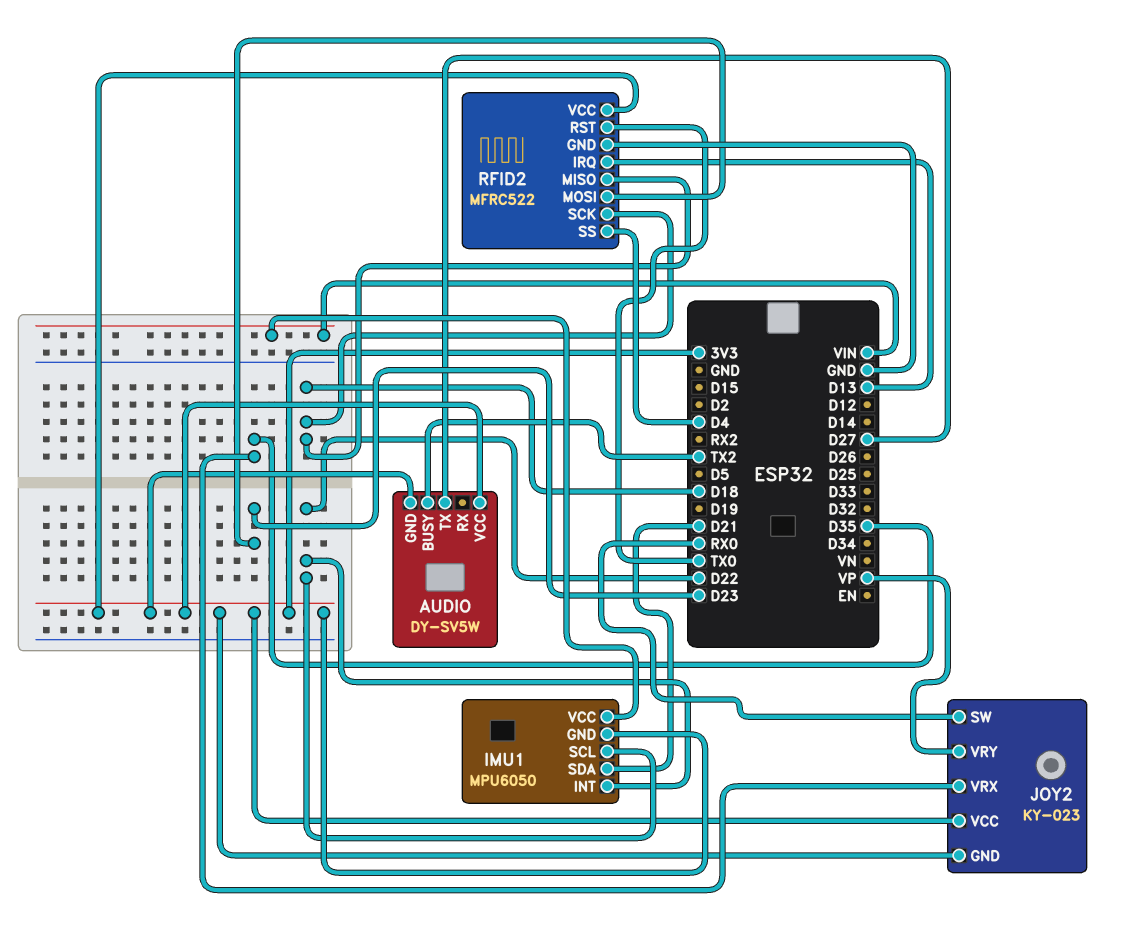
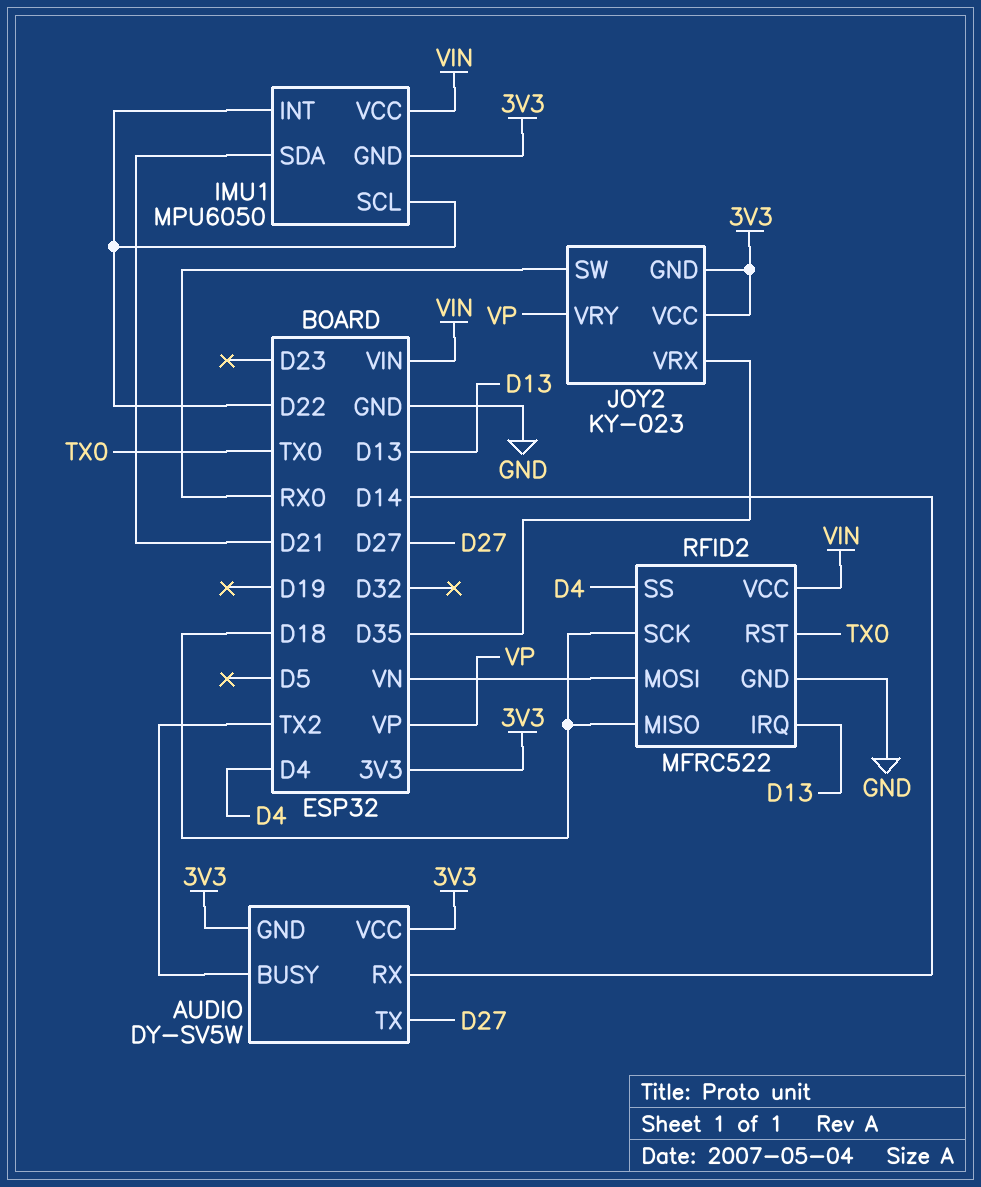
AUDIO pin RX: none -> D14
RFID2 pin MOSI: D23 -> VN
RFID2 pin VCC: 3V3 -> VIN

